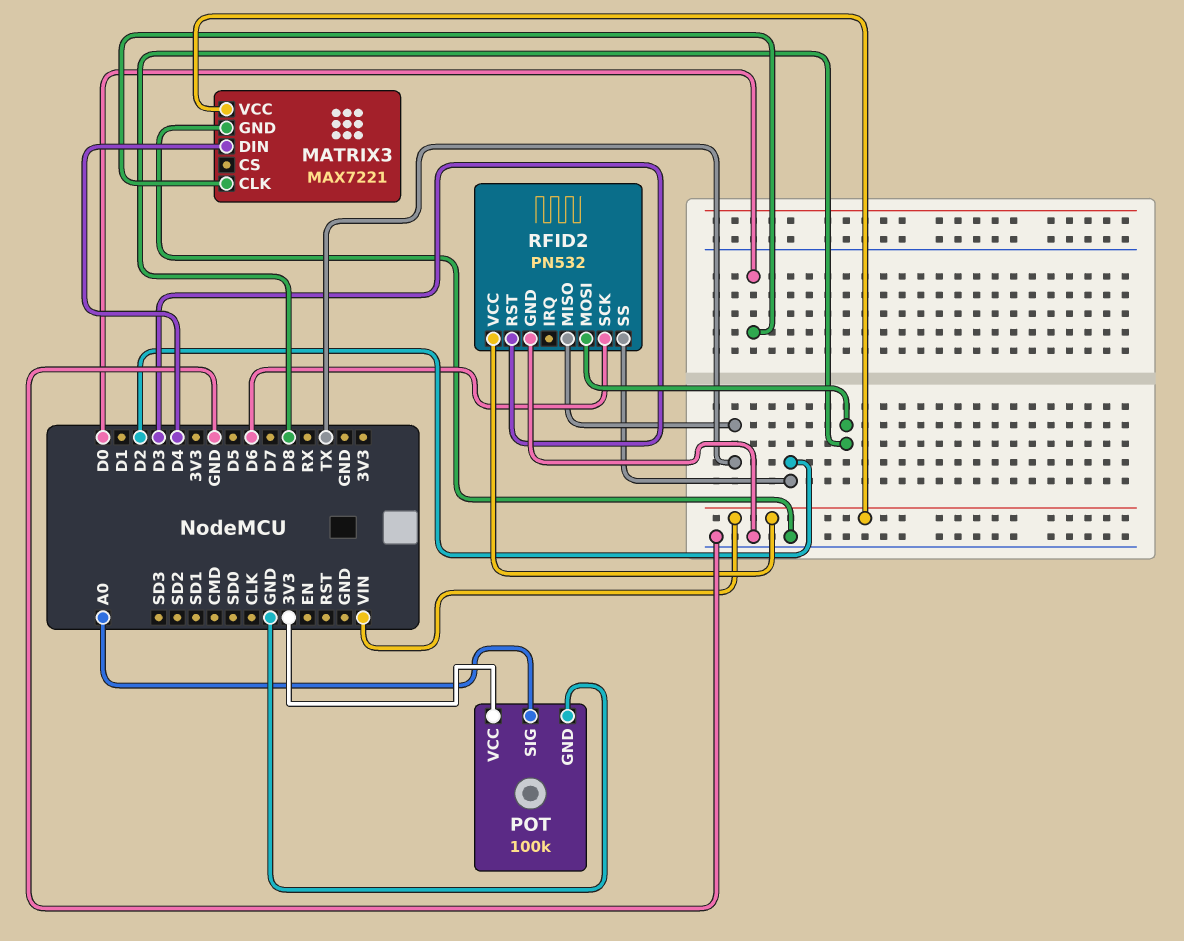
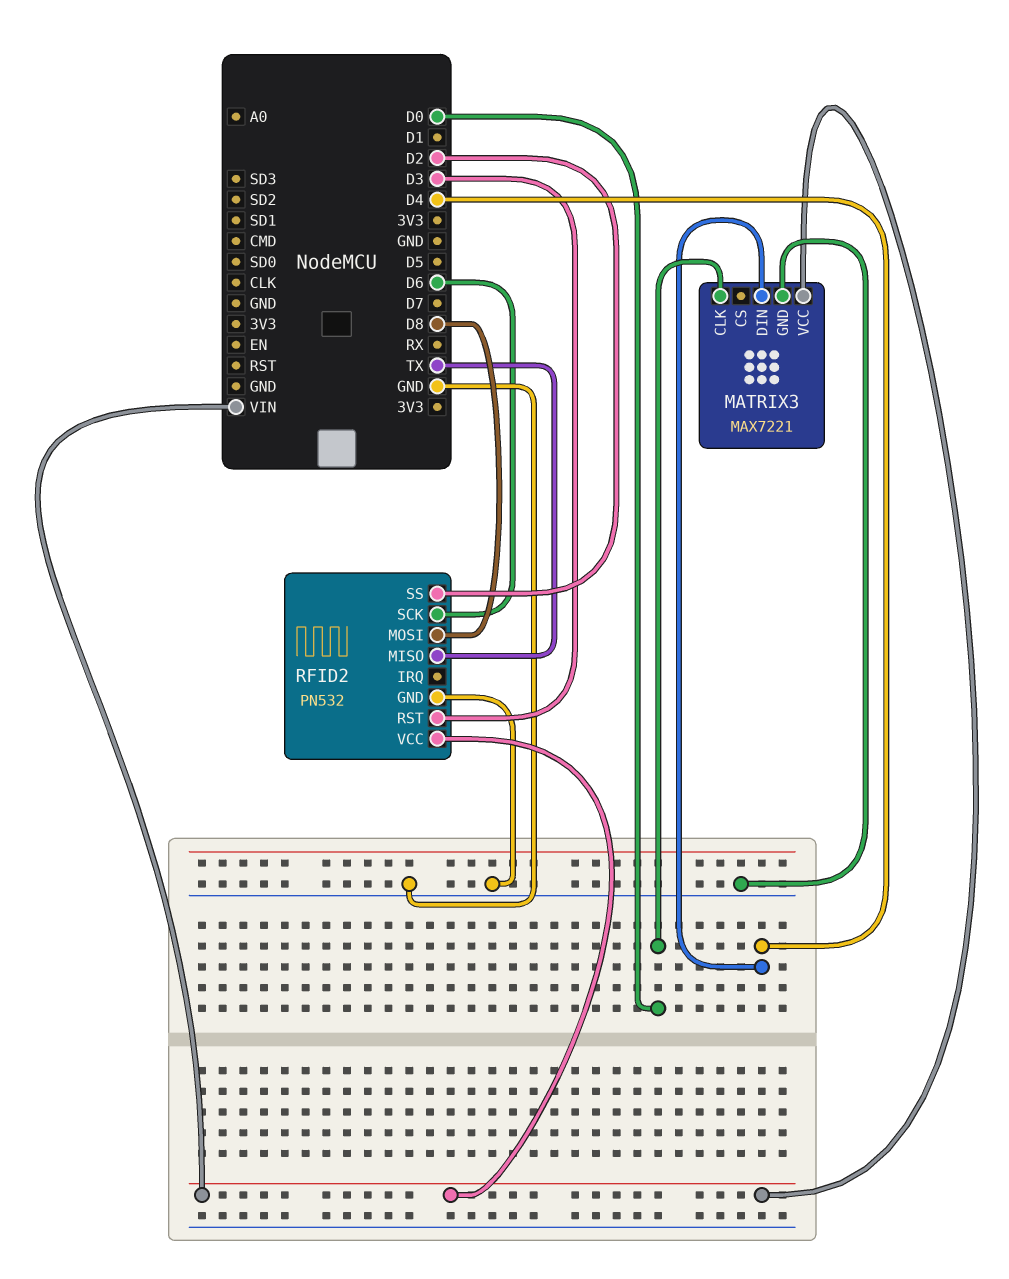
POT: 100k -> none
POT pin GND: GND -> none
POT pin SIG: A0 -> none
POT pin VCC: 3V3 -> none

